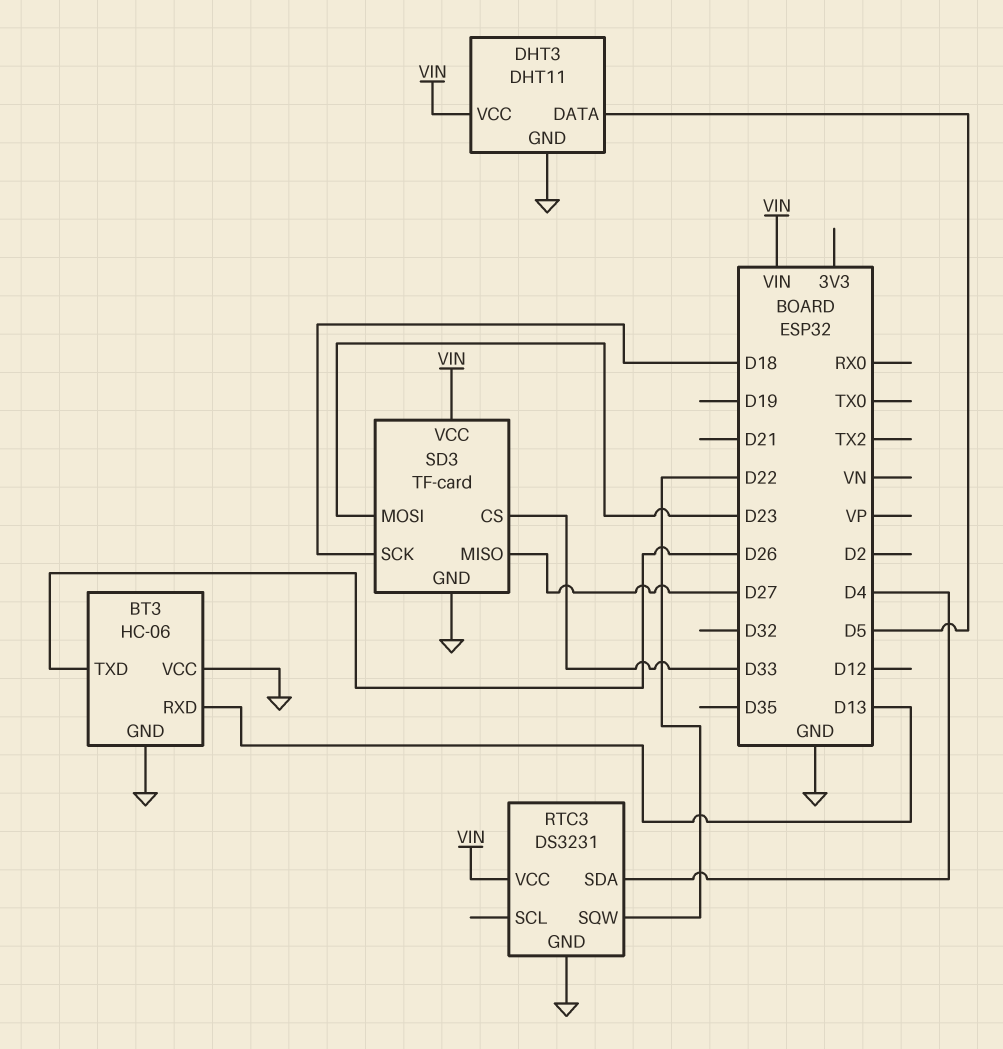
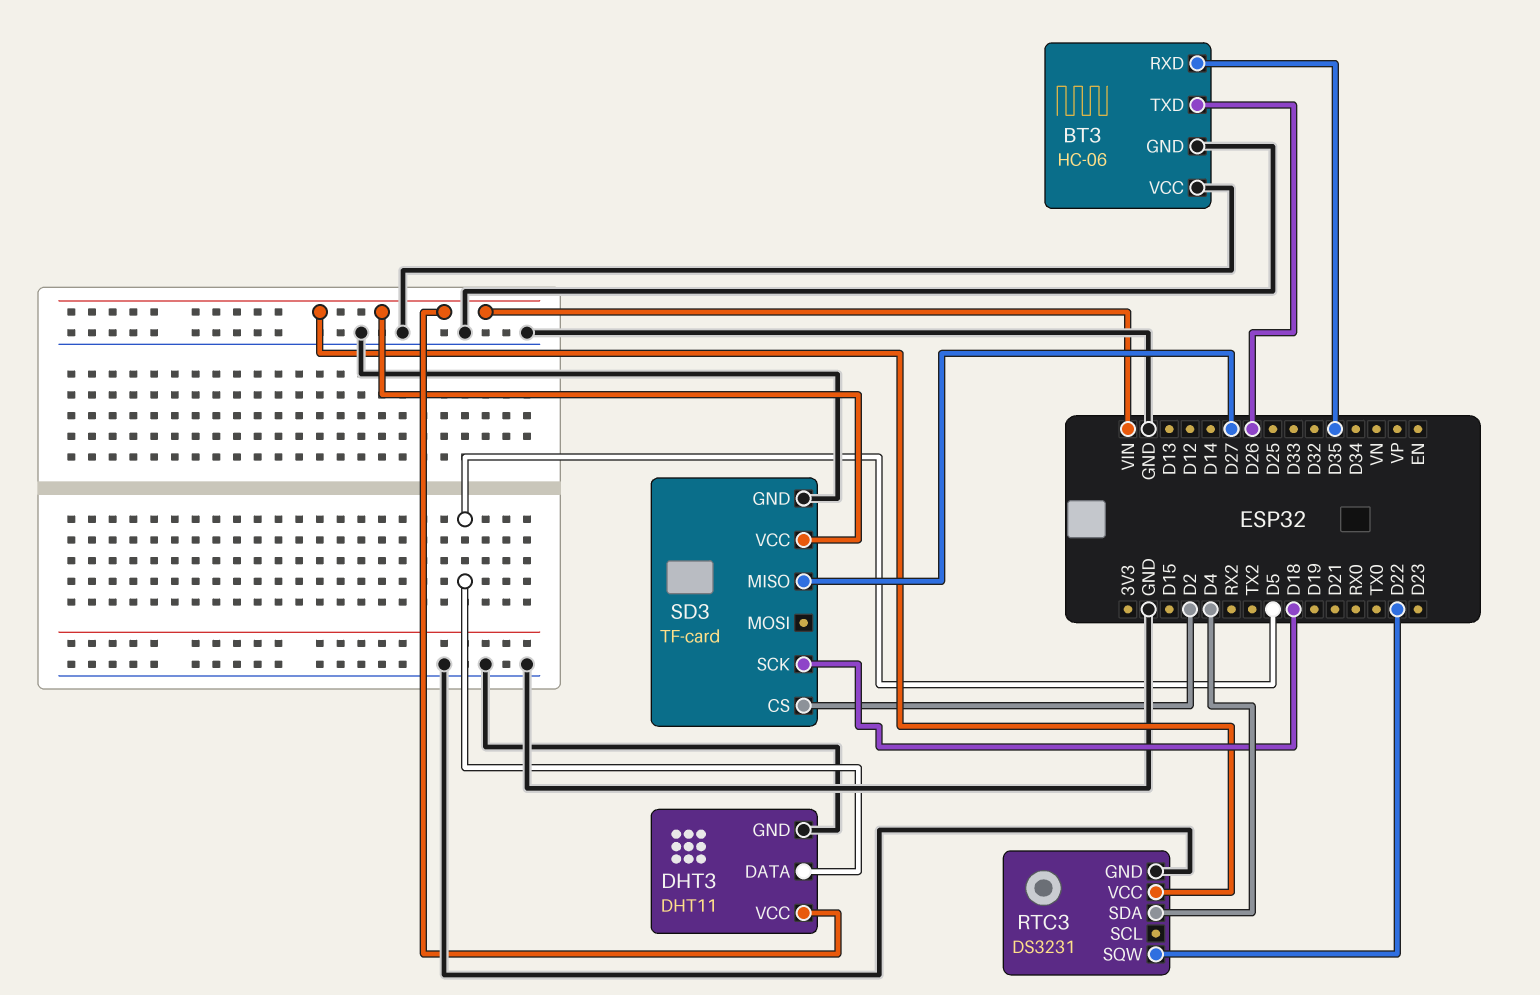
BT3 pin RXD: D13 -> D35
SD3 pin CS: D33 -> D2
SD3 pin MOSI: D23 -> none

